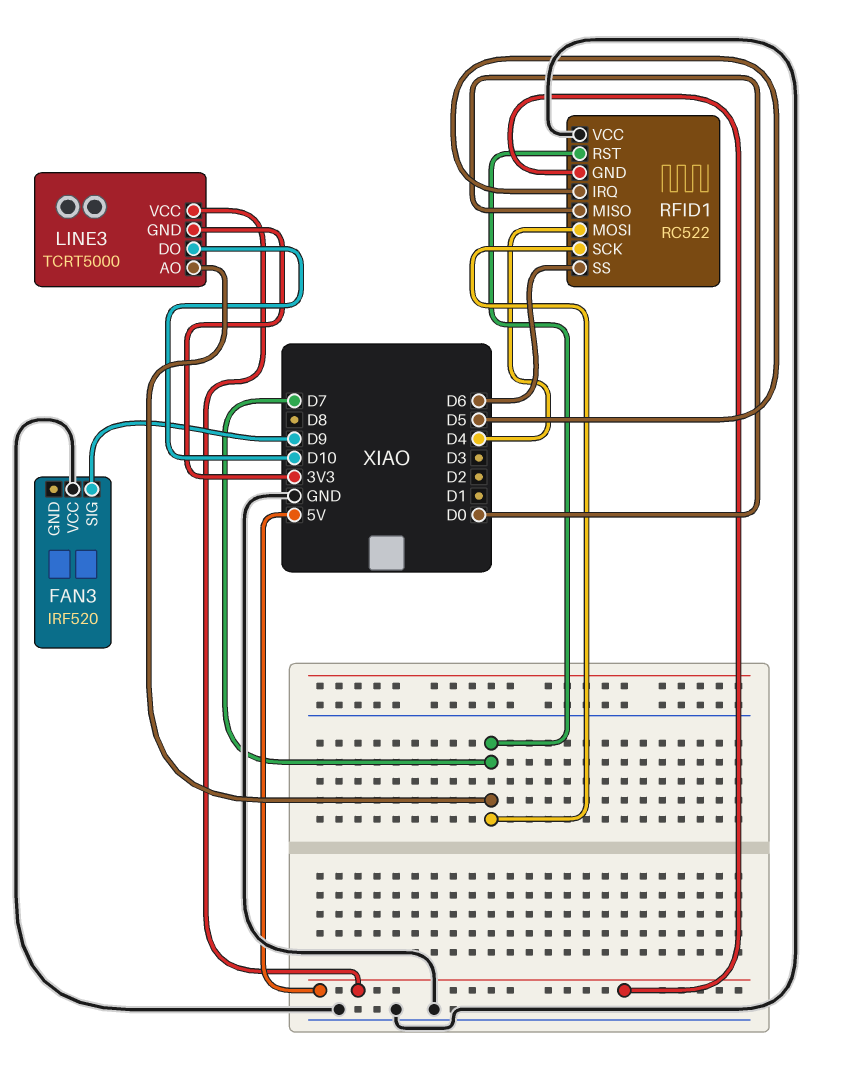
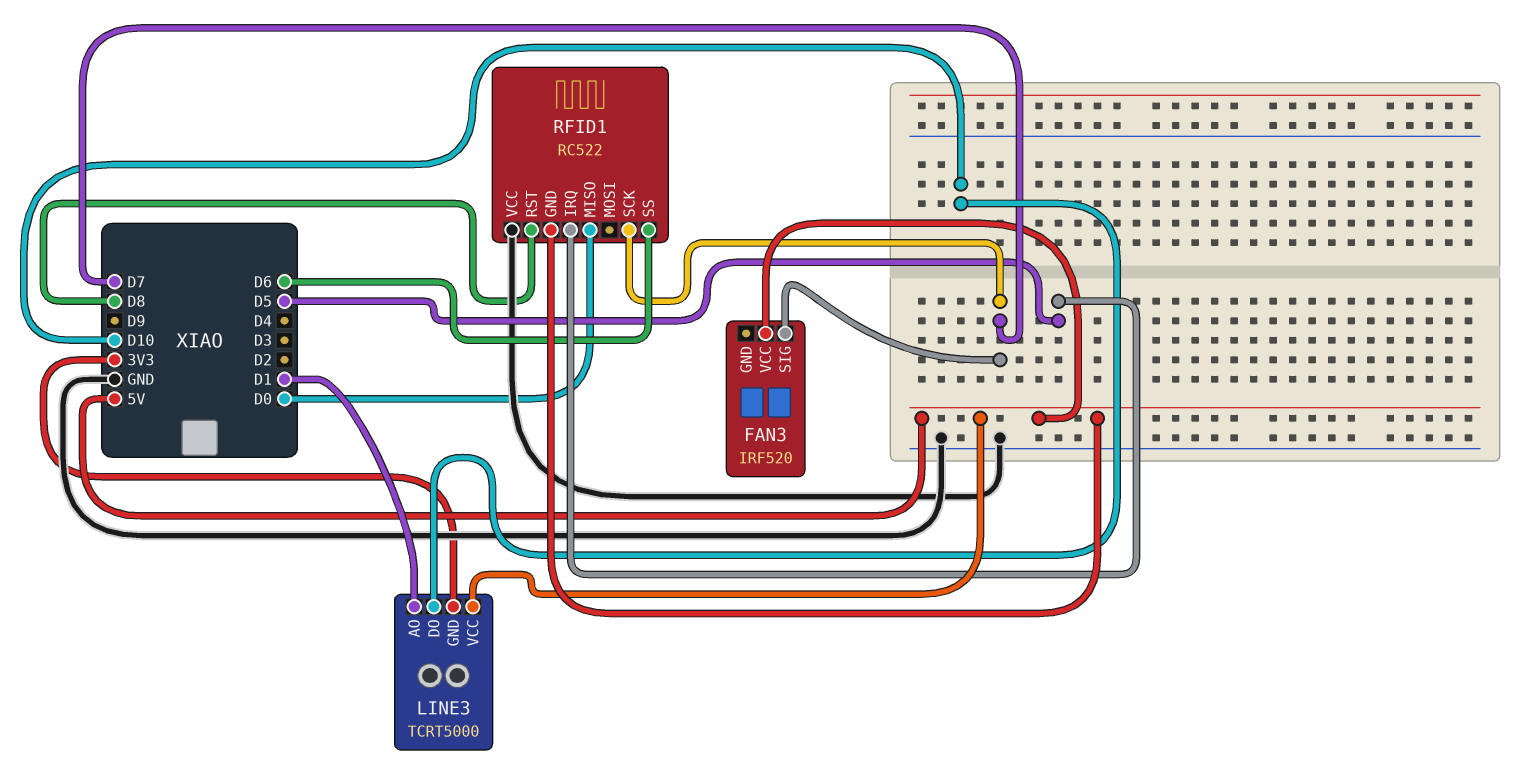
FAN3 pin SIG: D9 -> D7
FAN3 pin VCC: GND -> 5V
LINE3 pin AO: D7 -> D1
RFID1 pin MOSI: D4 -> none
RFID1 pin RST: D7 -> D8

